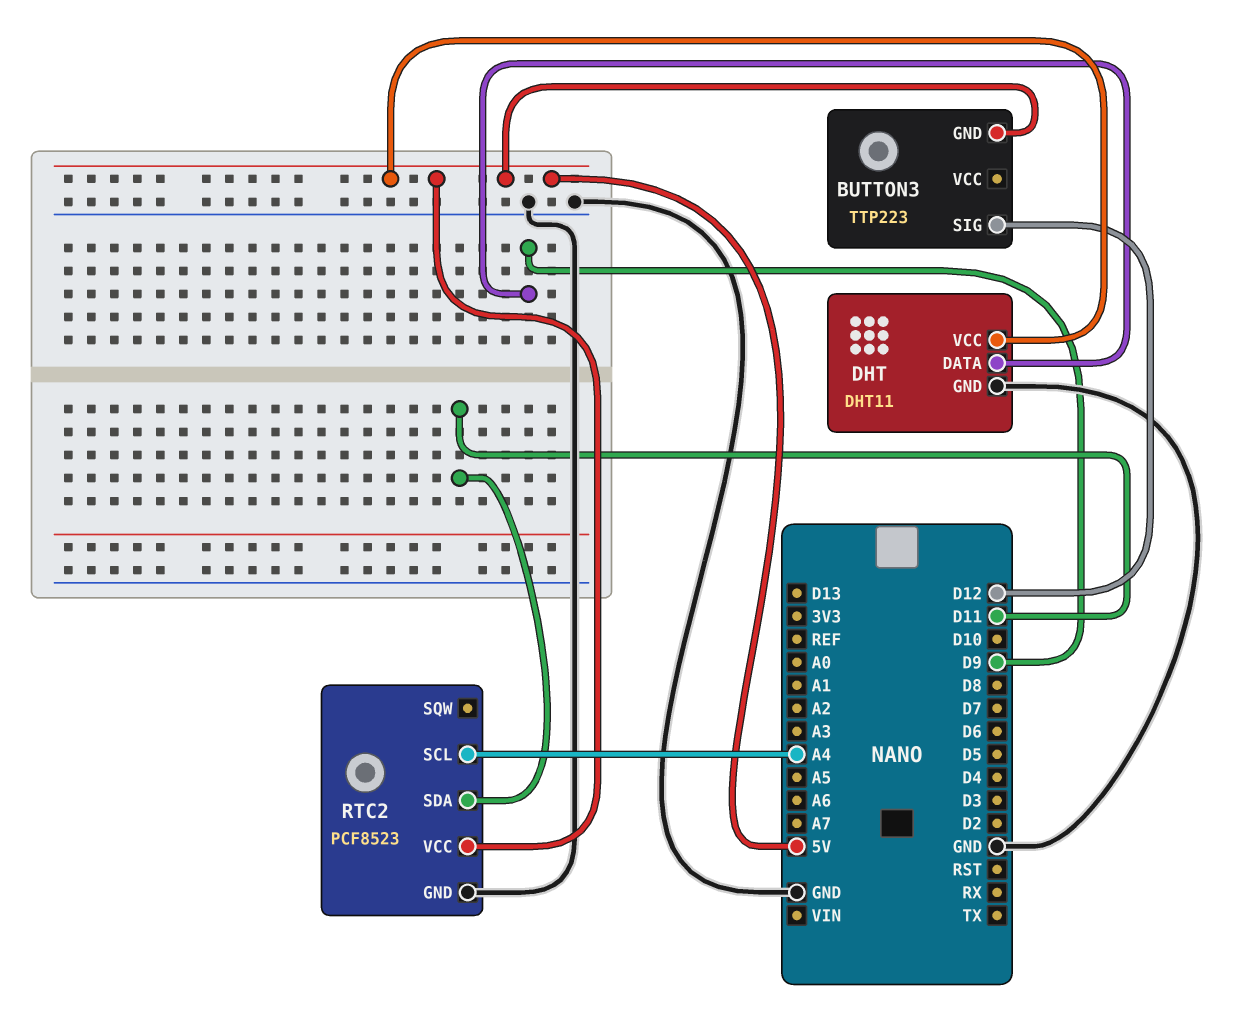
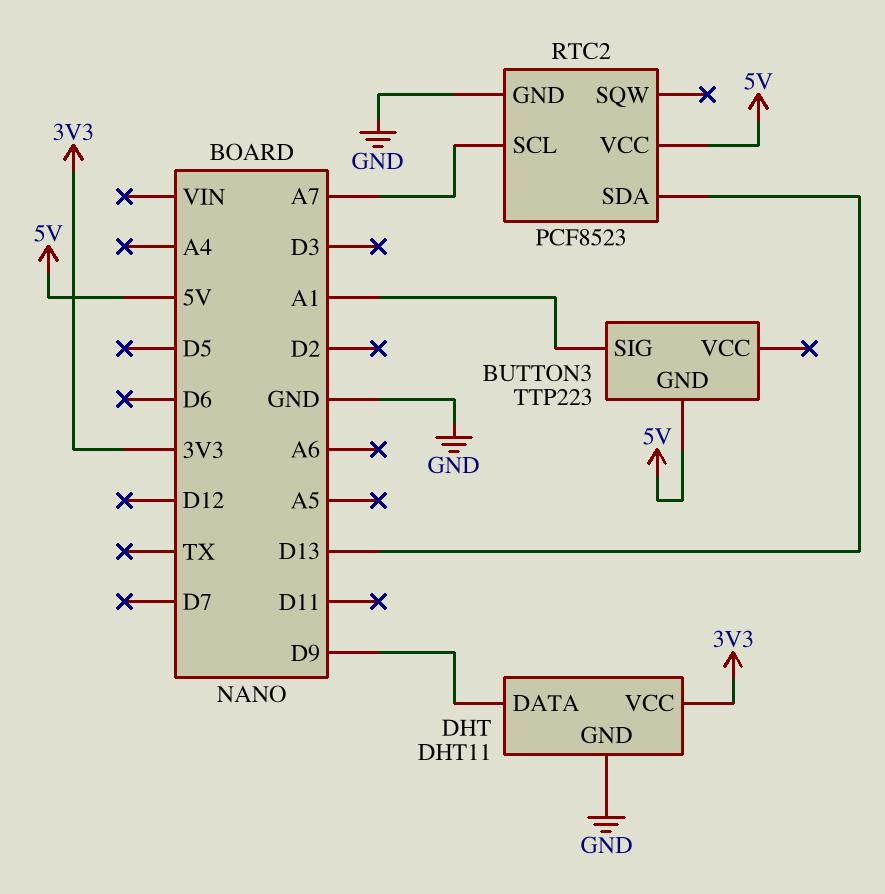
BUTTON3 pin SIG: D12 -> A1
DHT pin VCC: 5V -> 3V3
RTC2 pin SCL: A4 -> A7
RTC2 pin SDA: D11 -> D13

